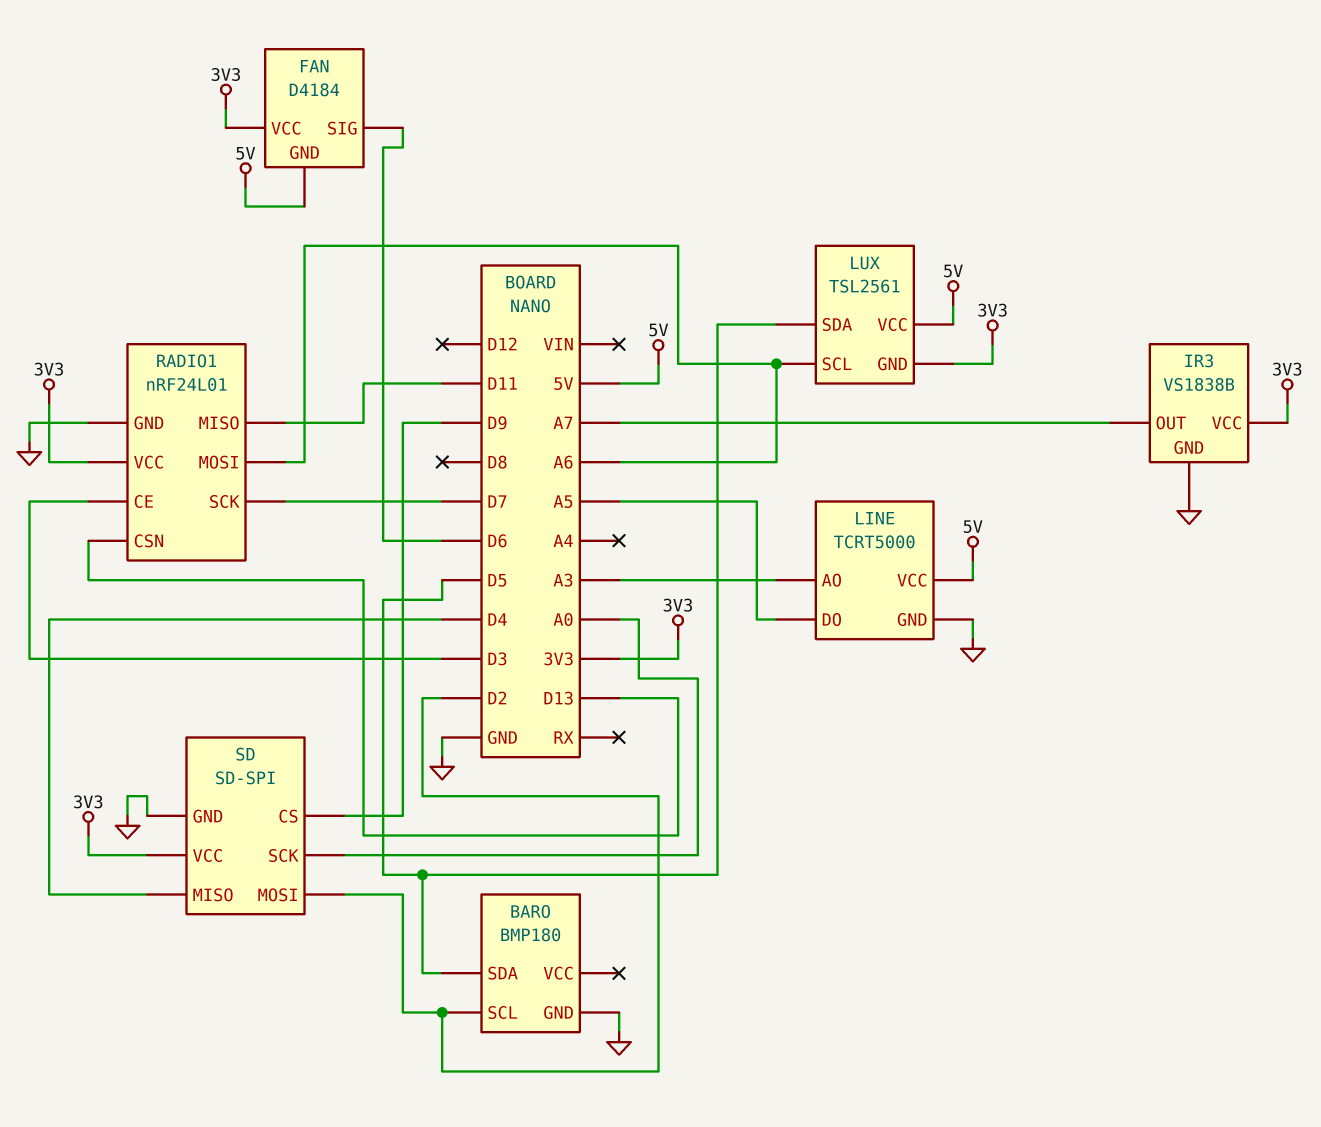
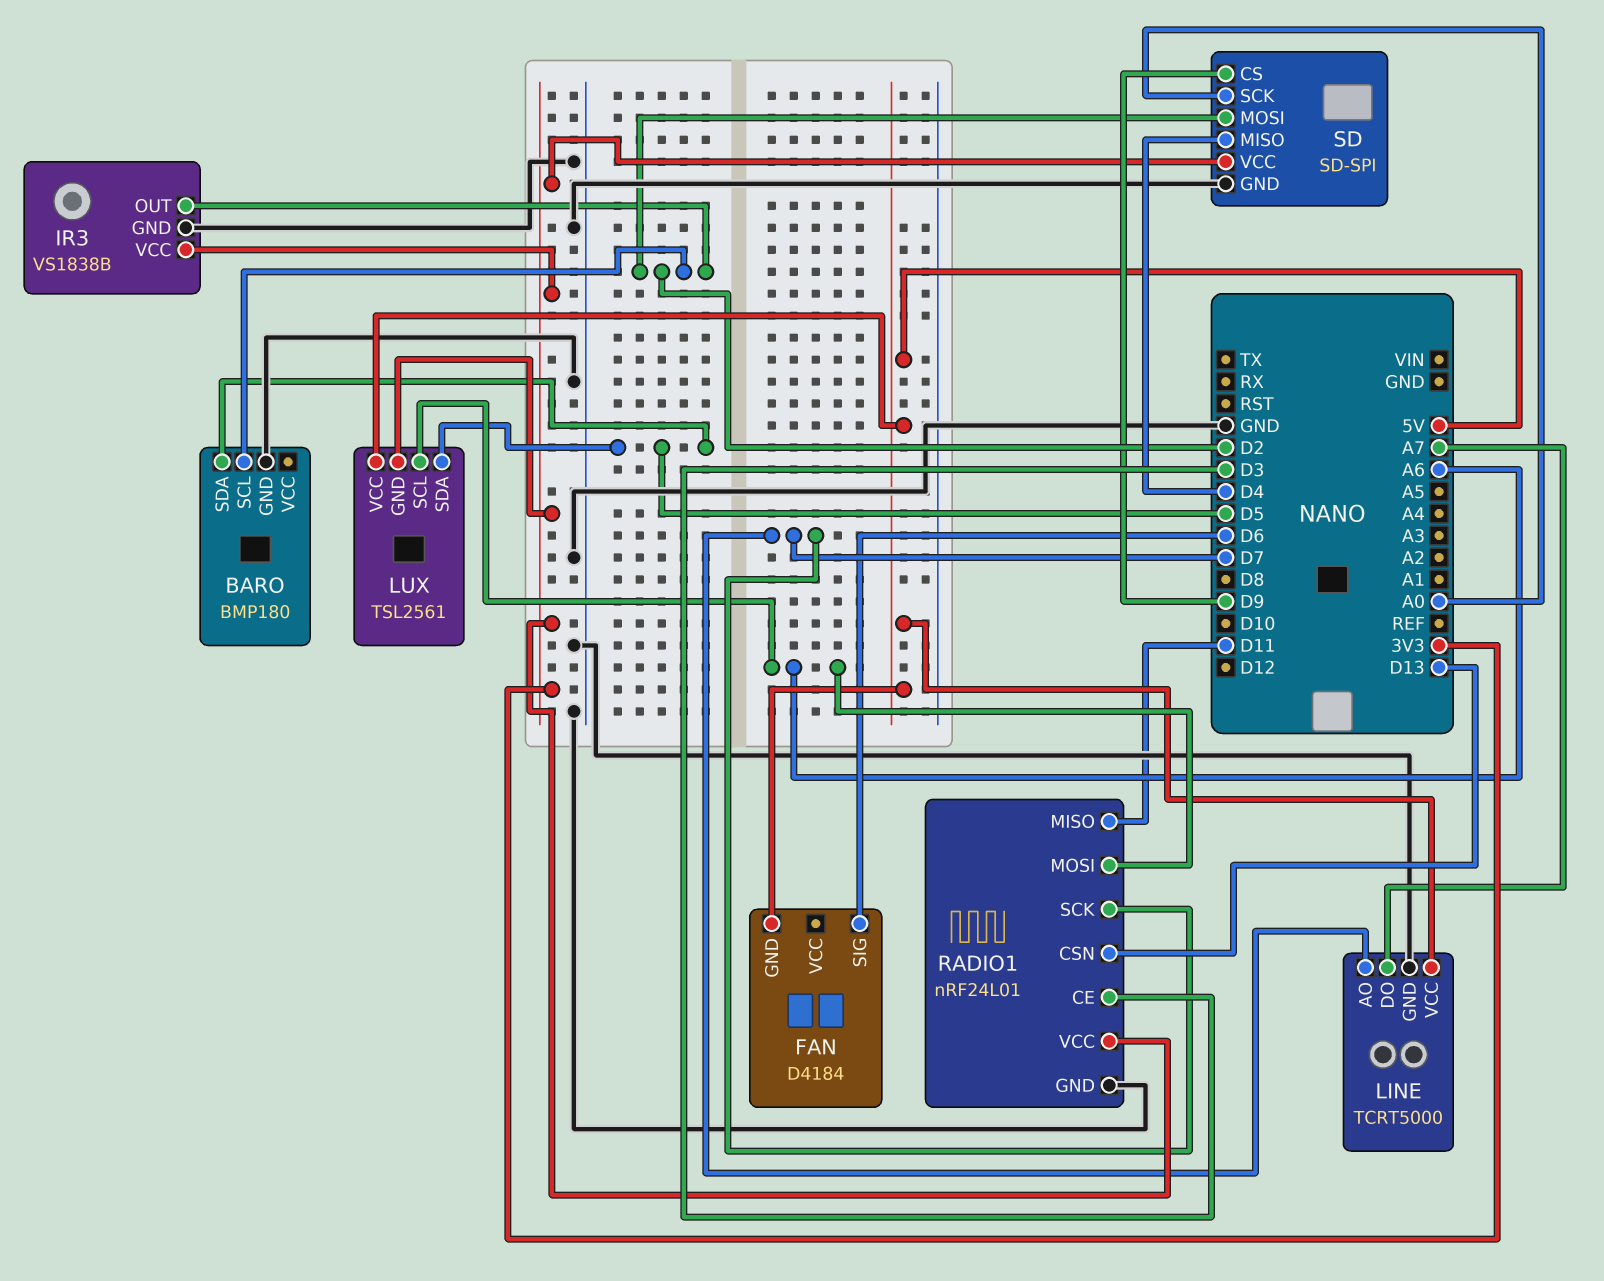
FAN pin VCC: 3V3 -> none
IR3 pin OUT: A7 -> D2
LINE pin AO: A3 -> D7
LINE pin DO: A5 -> A7

